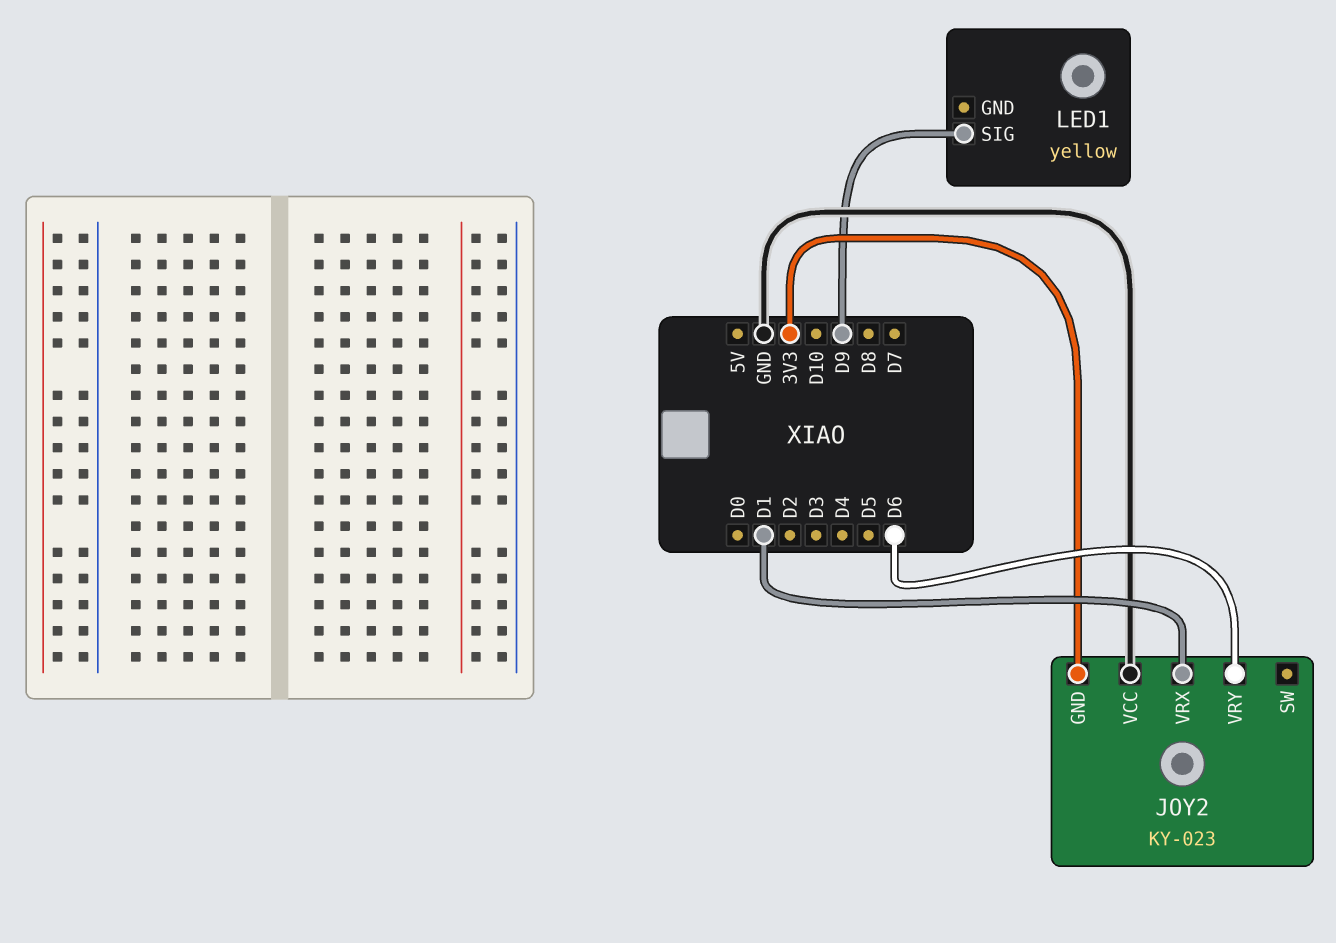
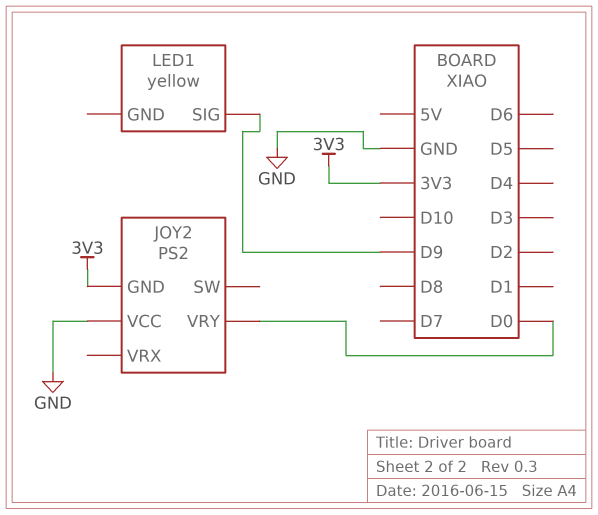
JOY2: KY-023 -> PS2
JOY2 pin VRX: D1 -> none
JOY2 pin VRY: D6 -> D0

